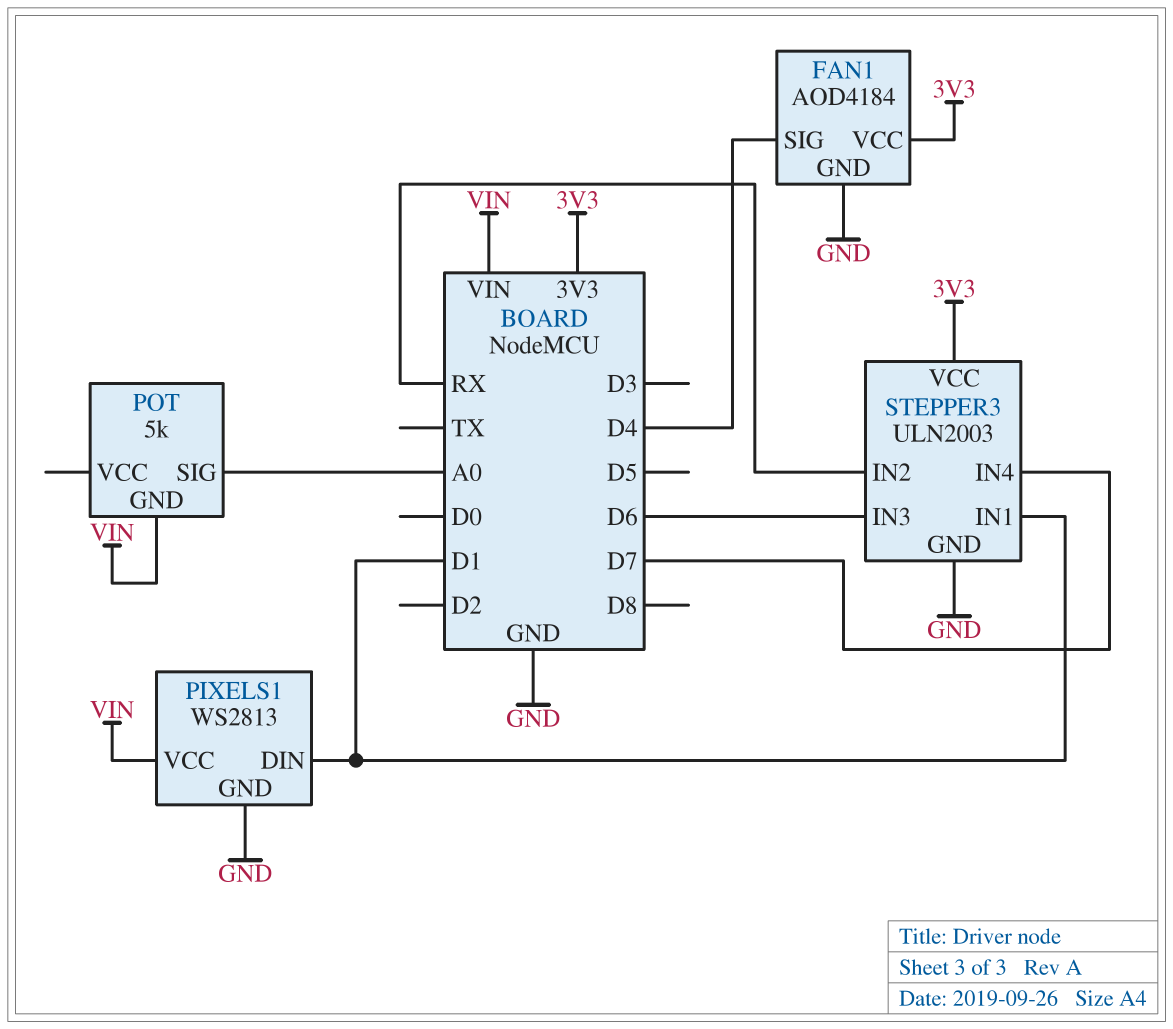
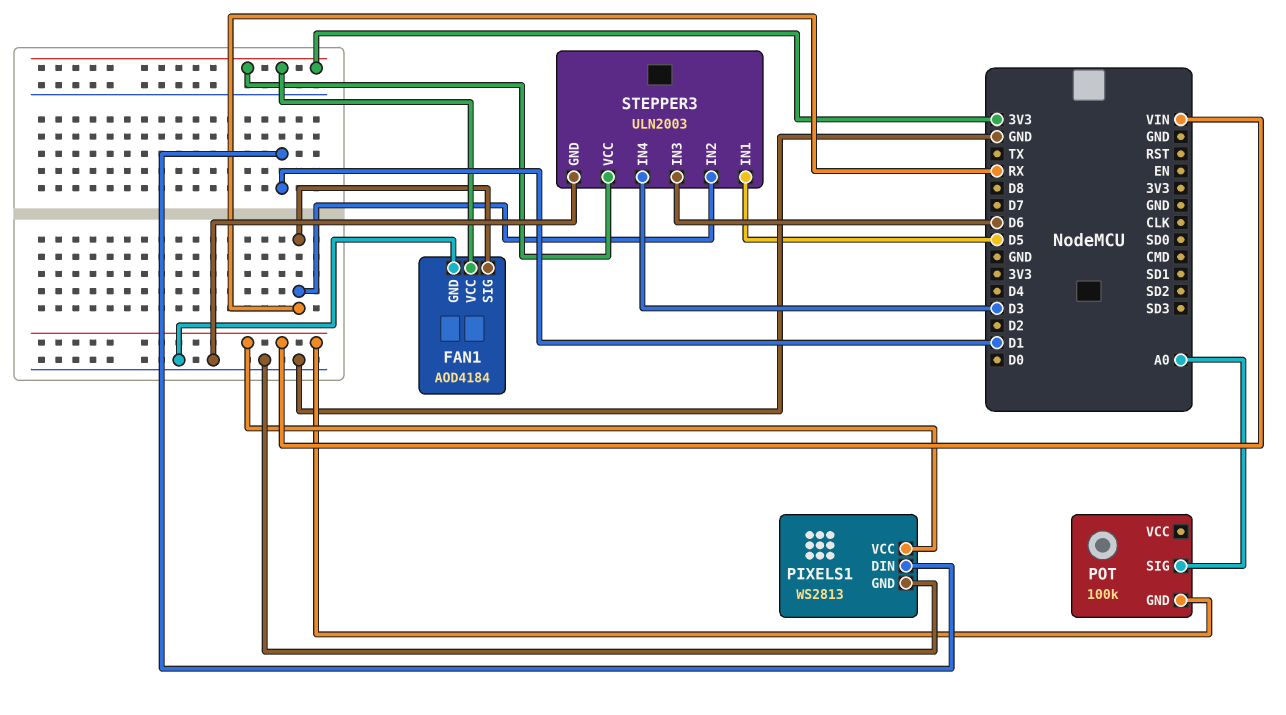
FAN1 pin SIG: D4 -> RX
POT: 5k -> 100k
STEPPER3 pin IN1: D1 -> D5
STEPPER3 pin IN4: D7 -> D3

